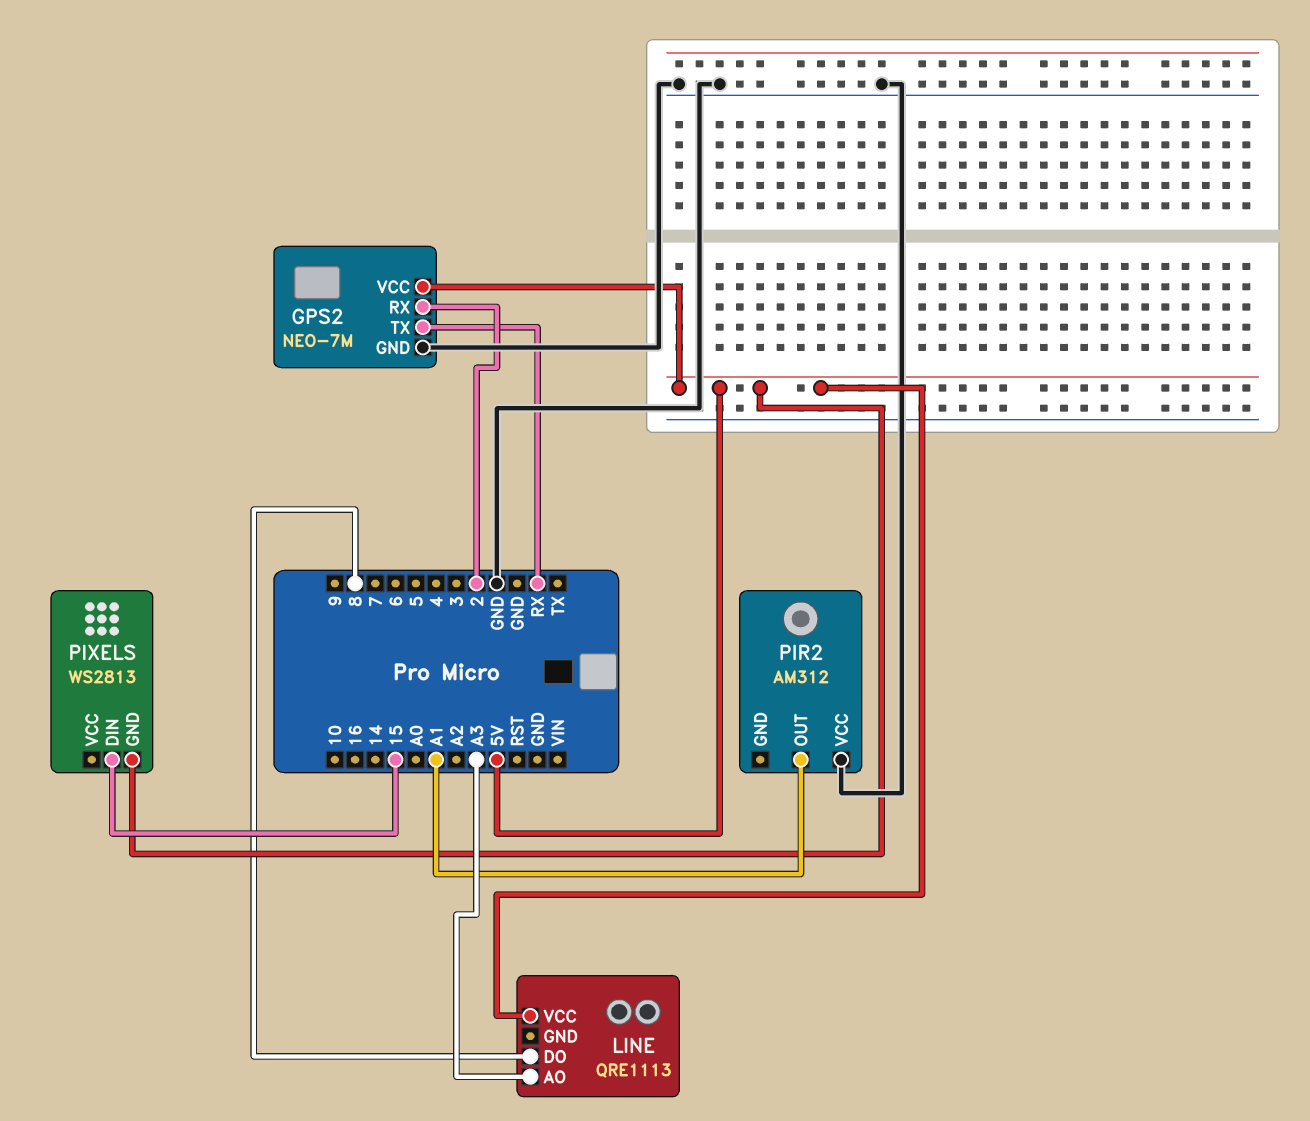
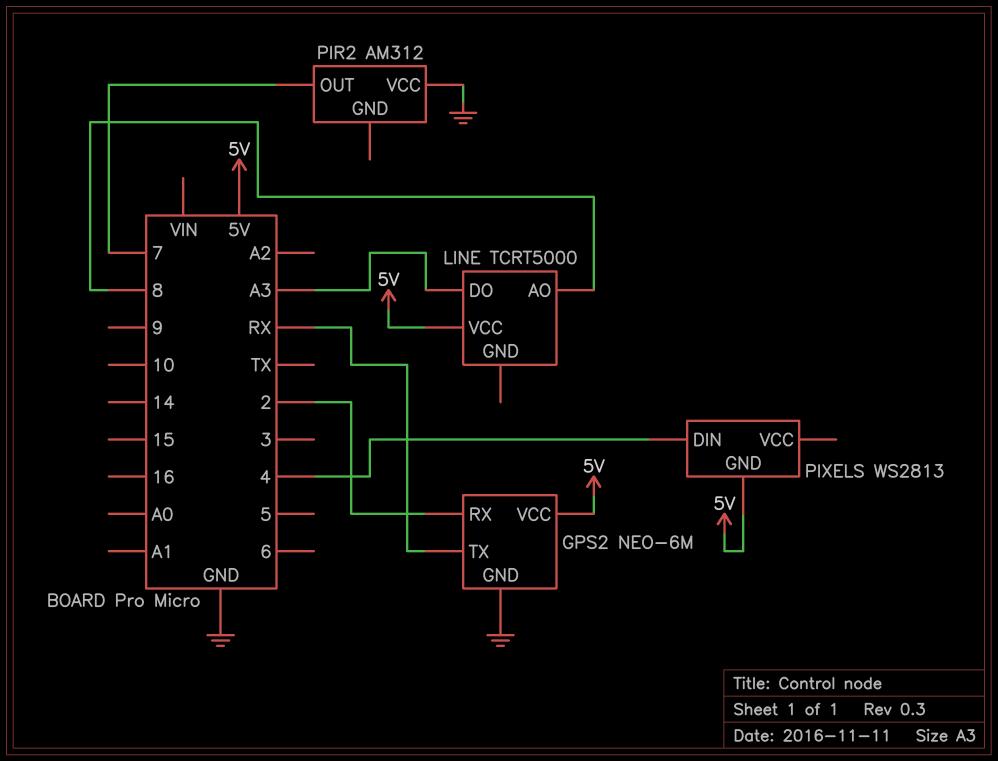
GPS2: NEO-7M -> NEO-6M
LINE: QRE1113 -> TCRT5000
LINE pin AO: A3 -> 8
LINE pin DO: 8 -> A3
PIR2 pin OUT: A1 -> 7
PIXELS pin DIN: 15 -> 4

